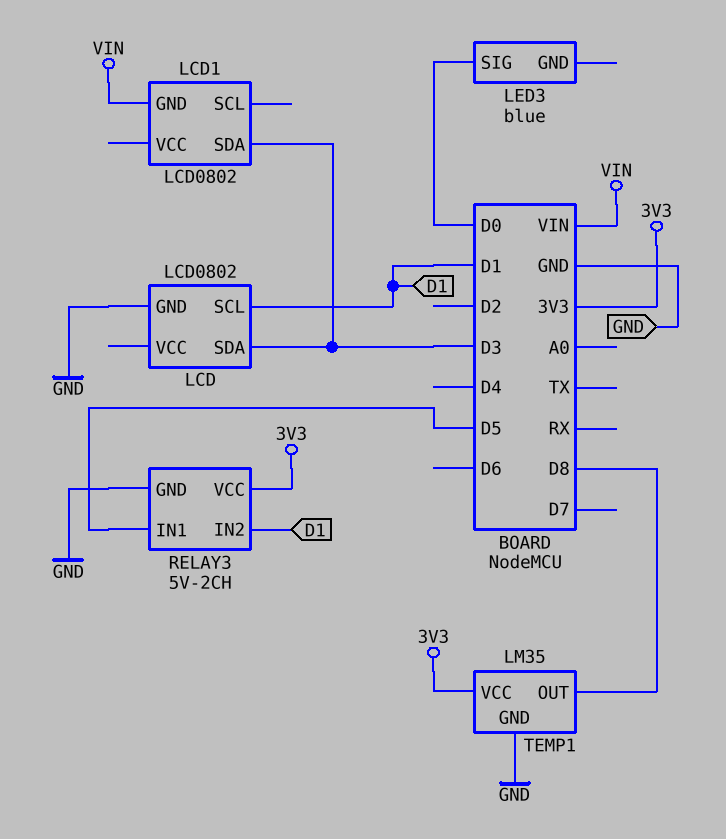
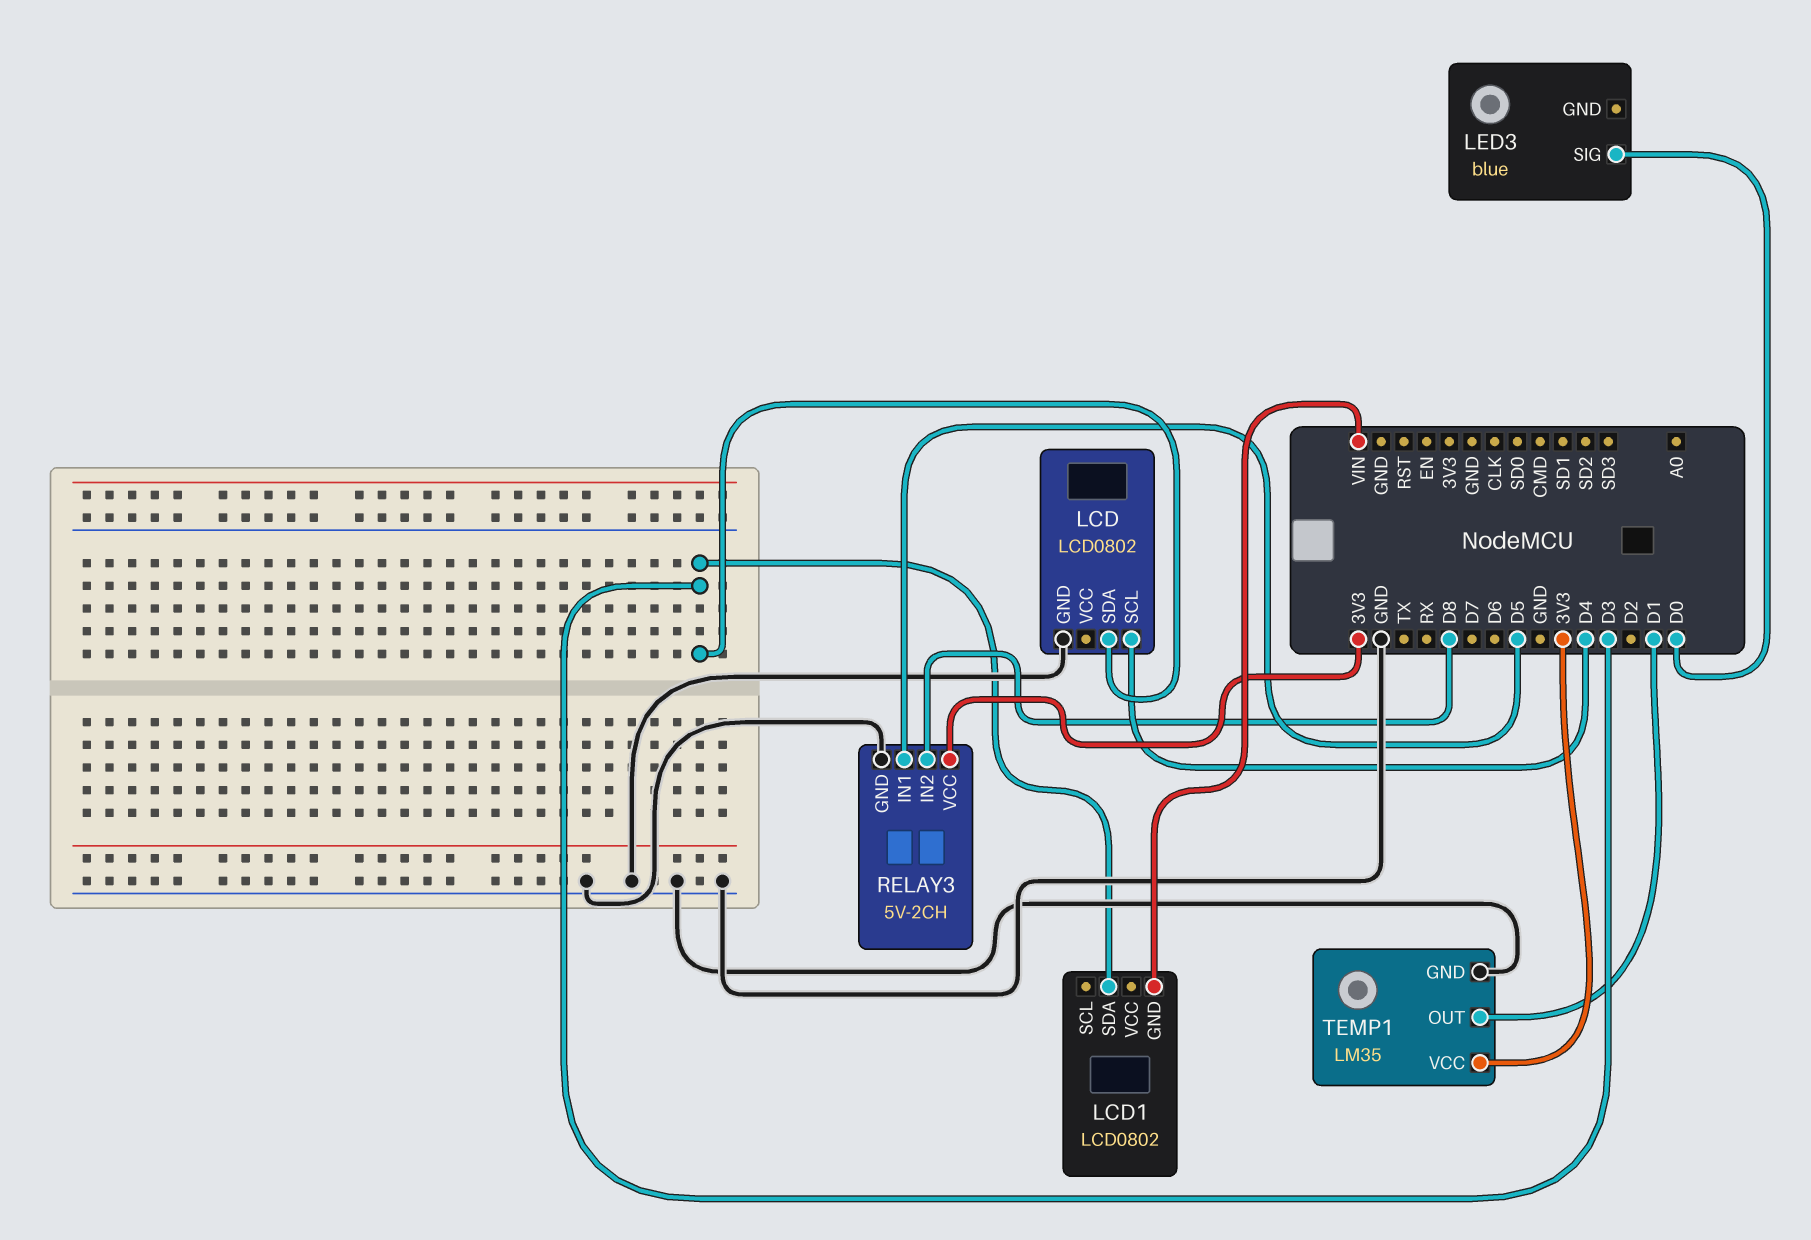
LCD pin SCL: D1 -> D4
RELAY3 pin IN2: D1 -> D8
TEMP1 pin OUT: D8 -> D1

